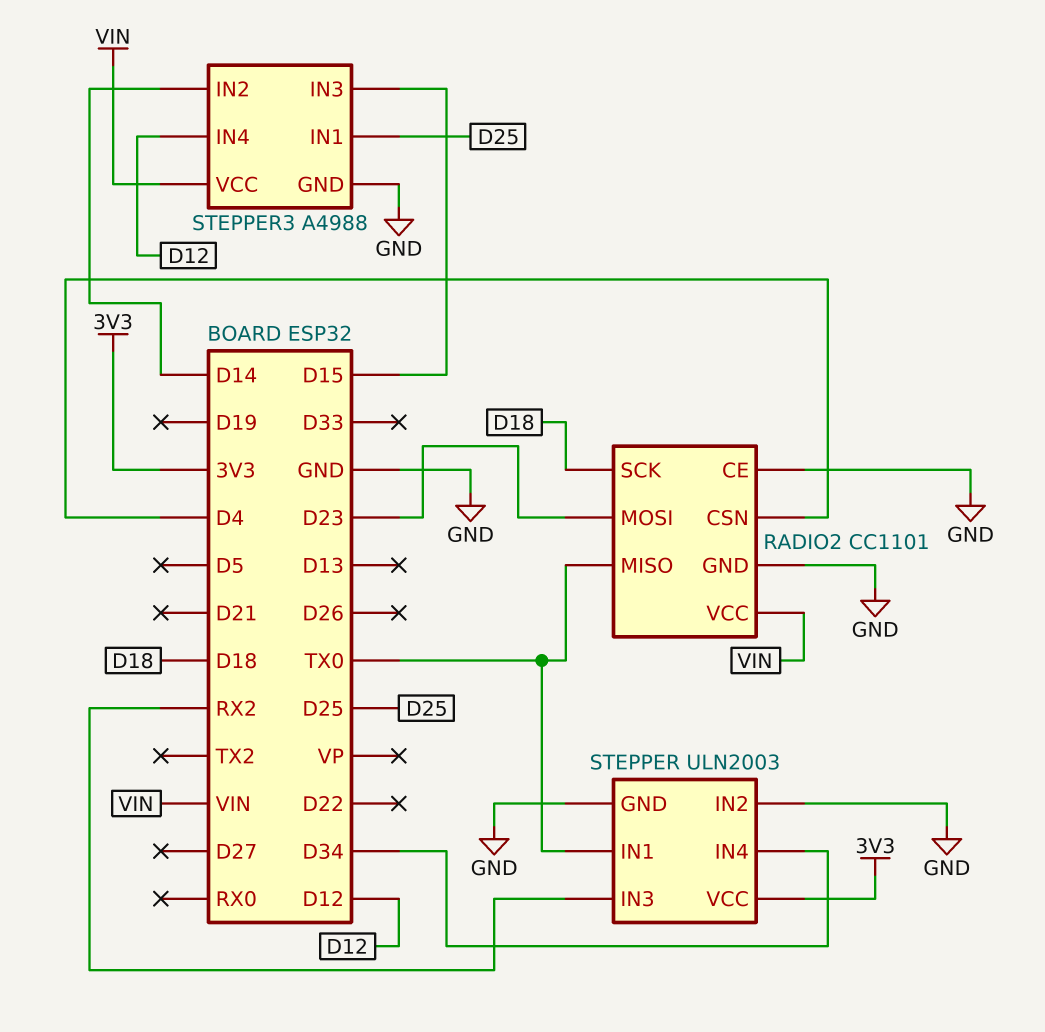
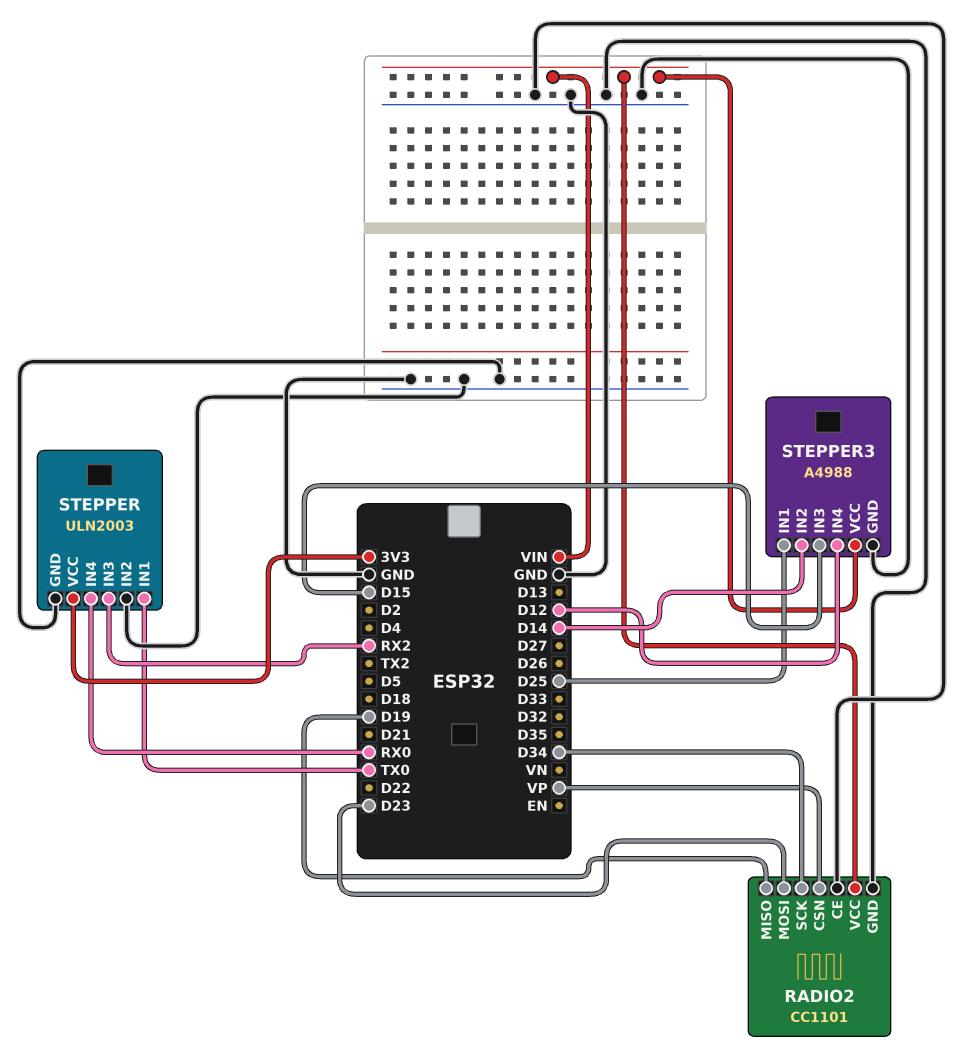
RADIO2 pin CSN: D4 -> VP
RADIO2 pin MISO: TX0 -> D19
RADIO2 pin SCK: D18 -> D34
STEPPER pin IN4: D34 -> RX0

